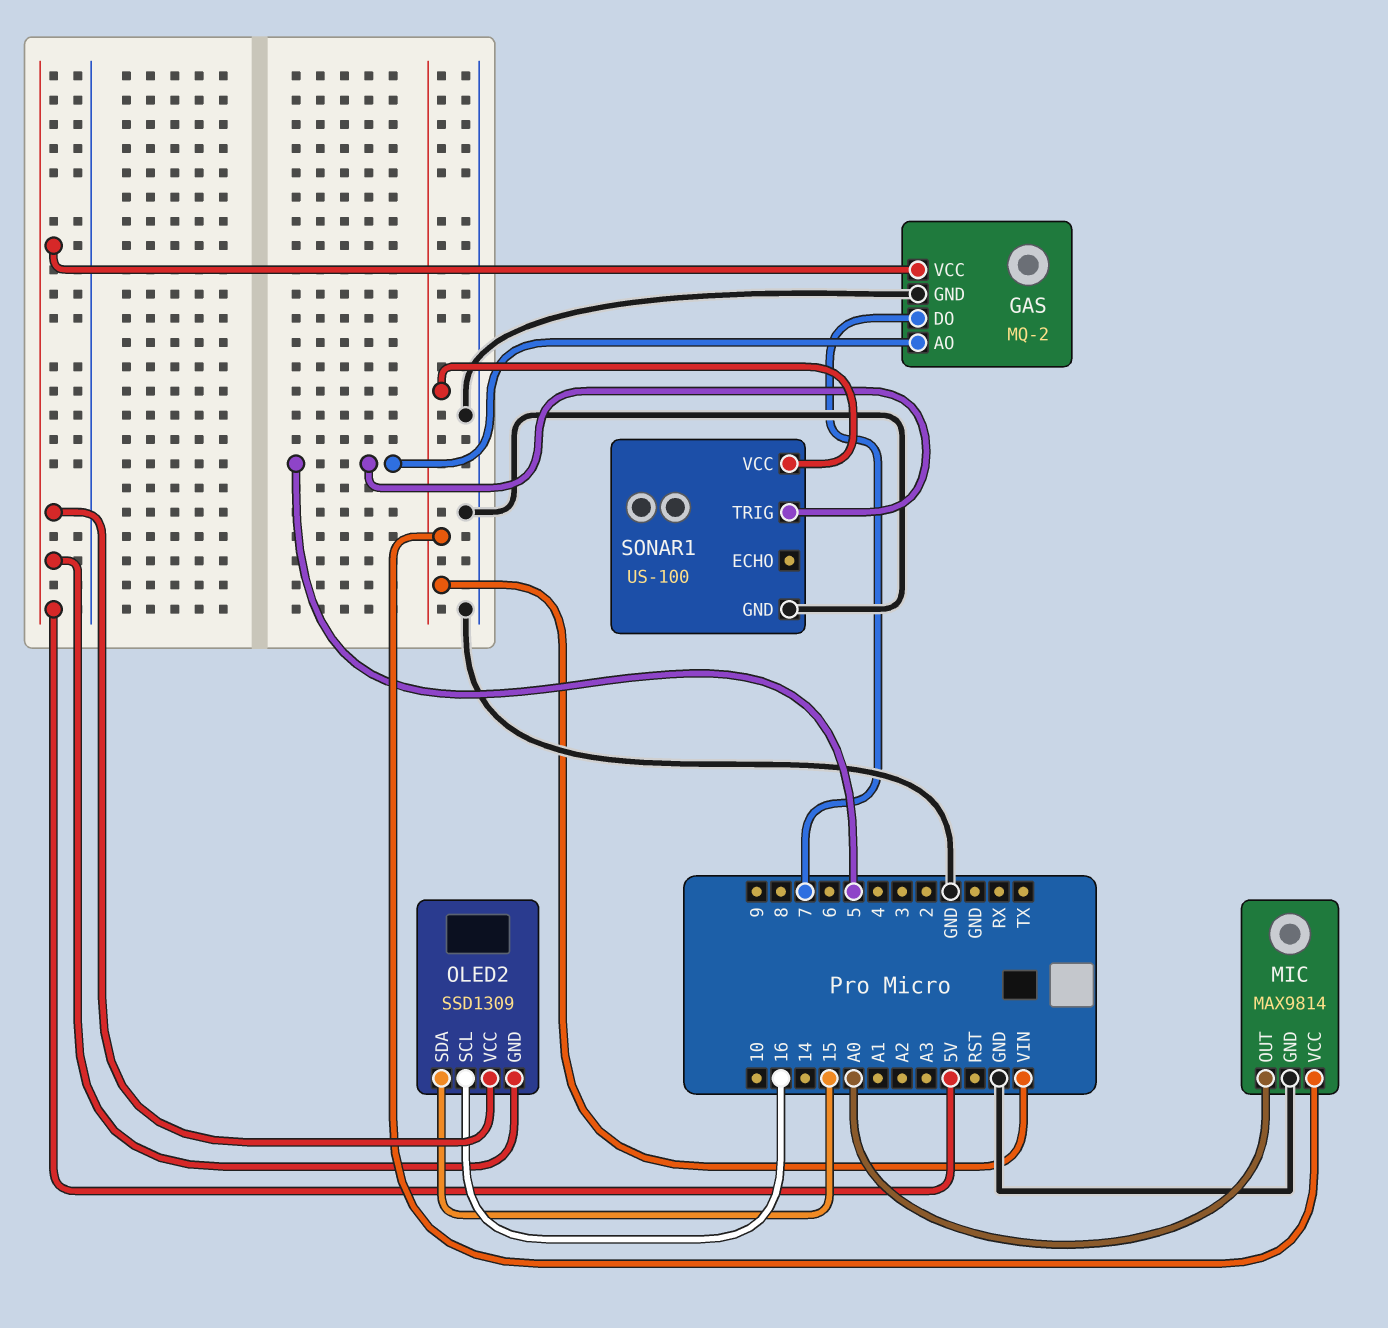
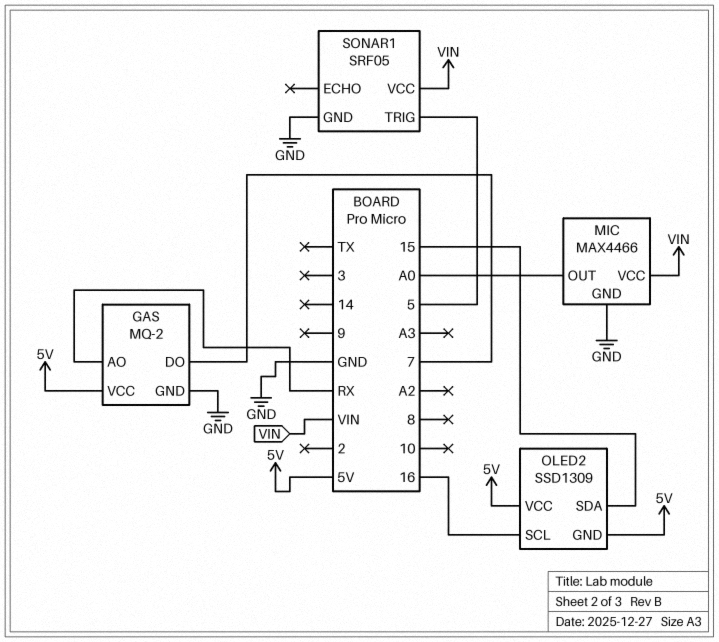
GAS pin AO: 5 -> RX
MIC: MAX9814 -> MAX4466
SONAR1: US-100 -> SRF05

